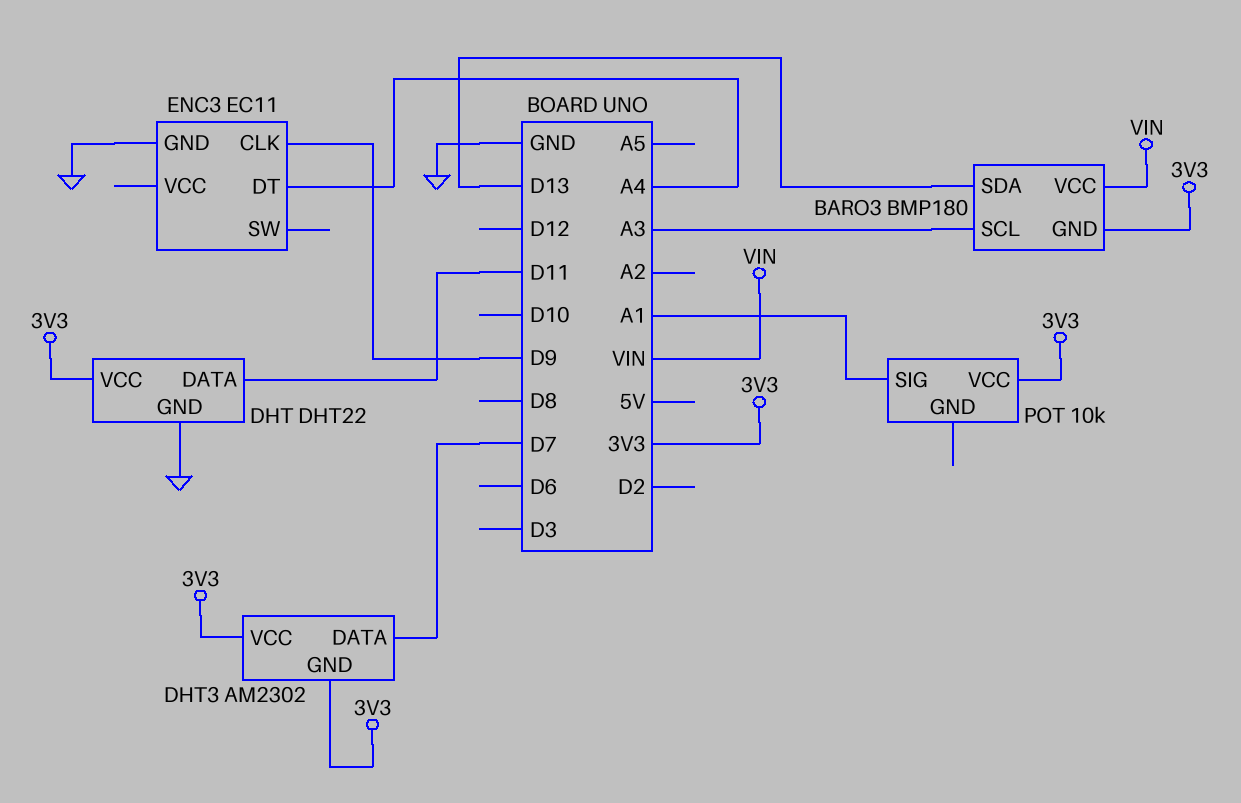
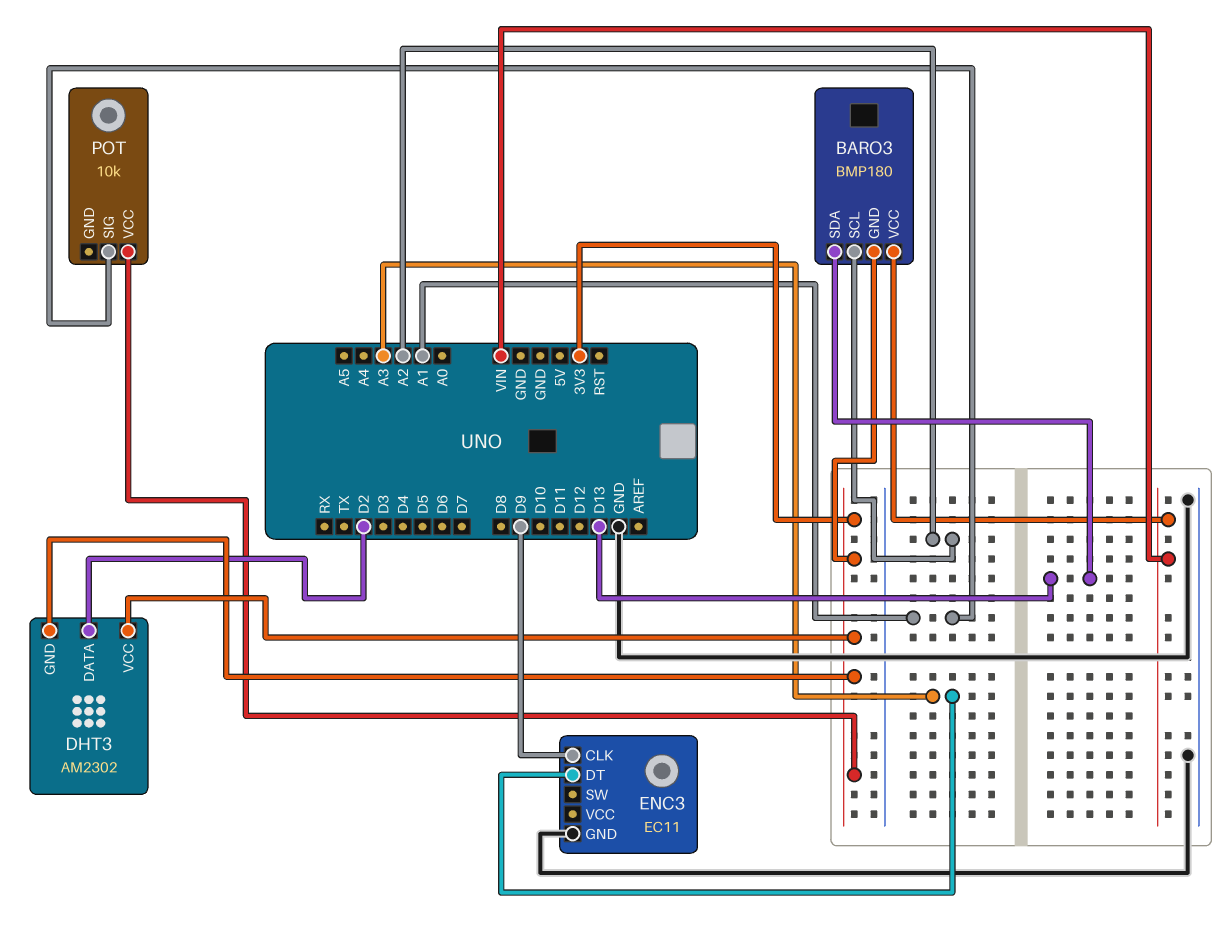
BARO3 pin SCL: A3 -> A2
DHT: DHT22 -> none
DHT pin DATA: D11 -> none
DHT pin GND: GND -> none
DHT pin VCC: 3V3 -> none
DHT3 pin DATA: D7 -> D2
ENC3 pin DT: A4 -> A3

